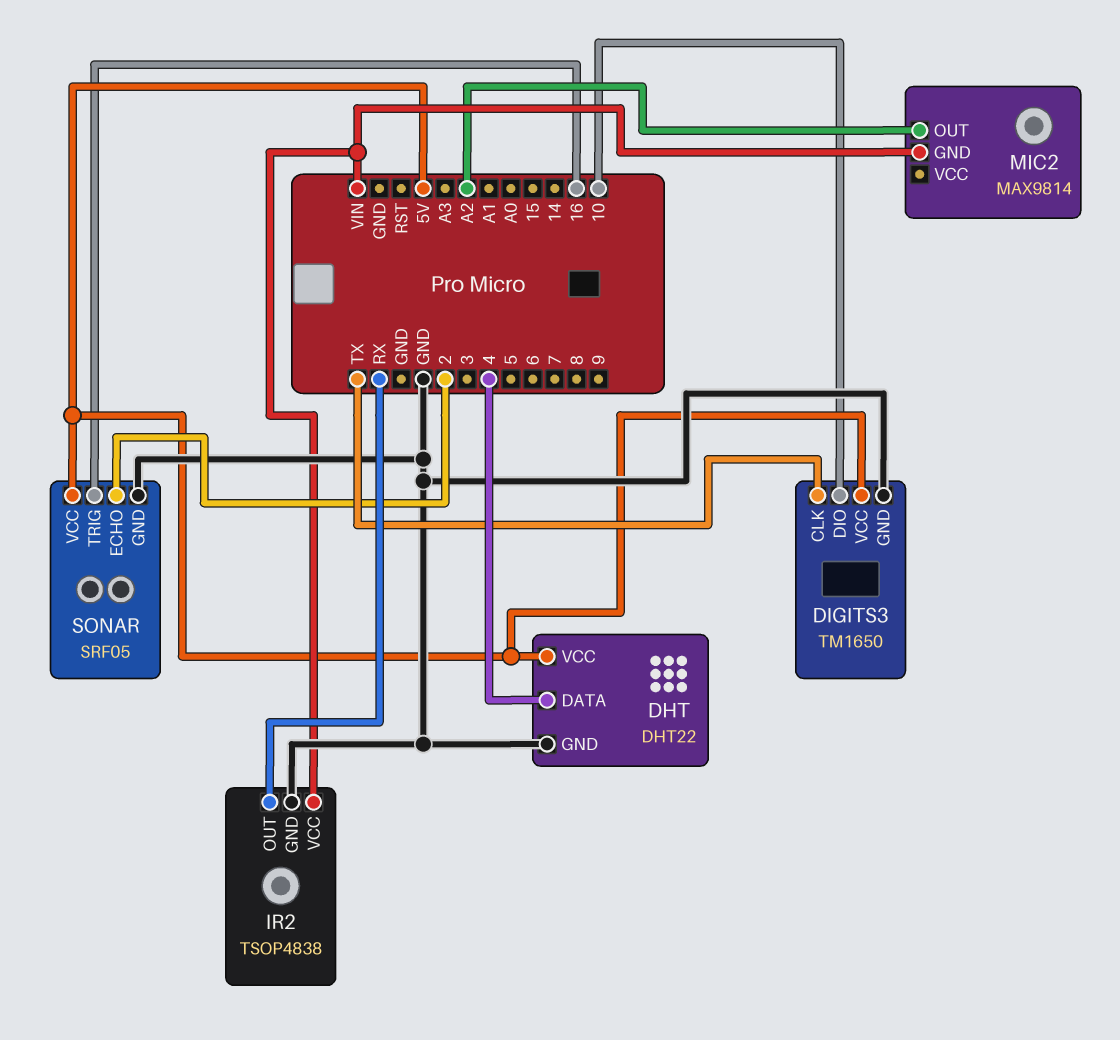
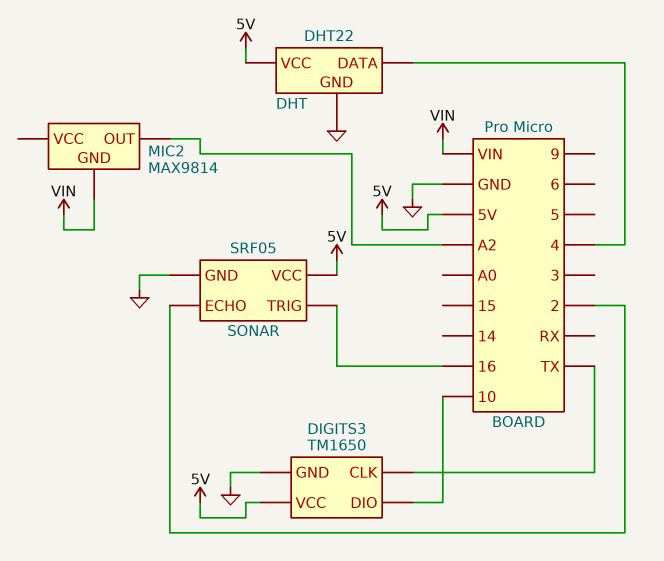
IR2: TSOP4838 -> none
IR2 pin GND: GND -> none
IR2 pin OUT: RX -> none
IR2 pin VCC: VIN -> none

